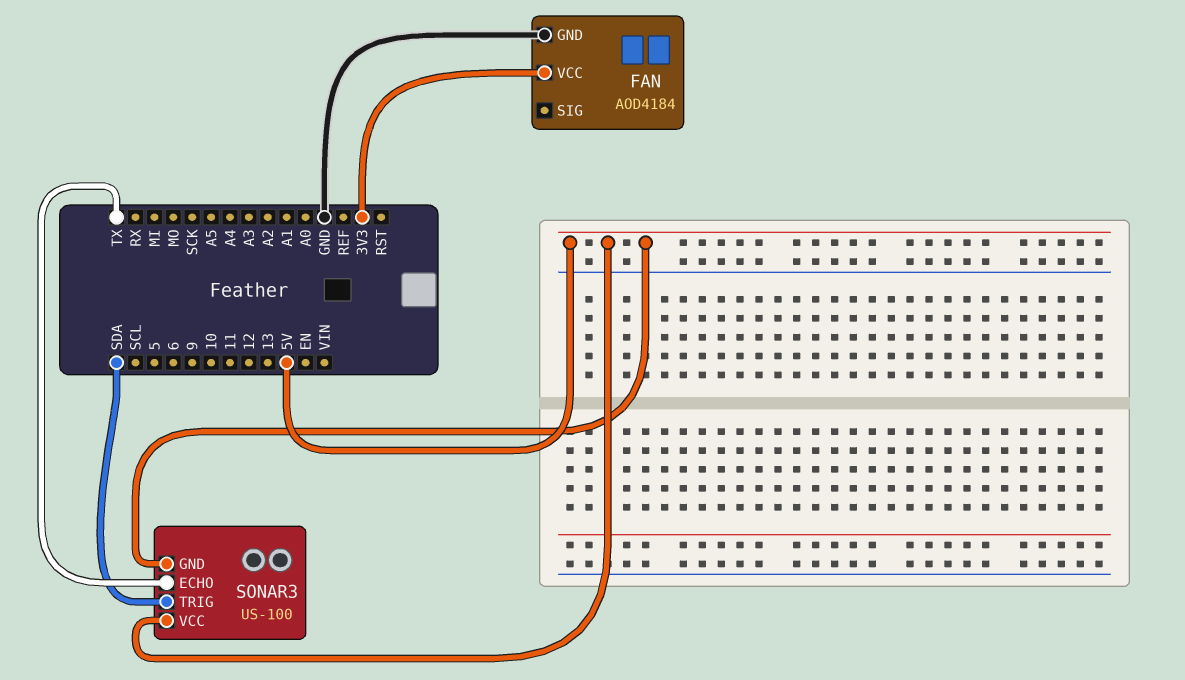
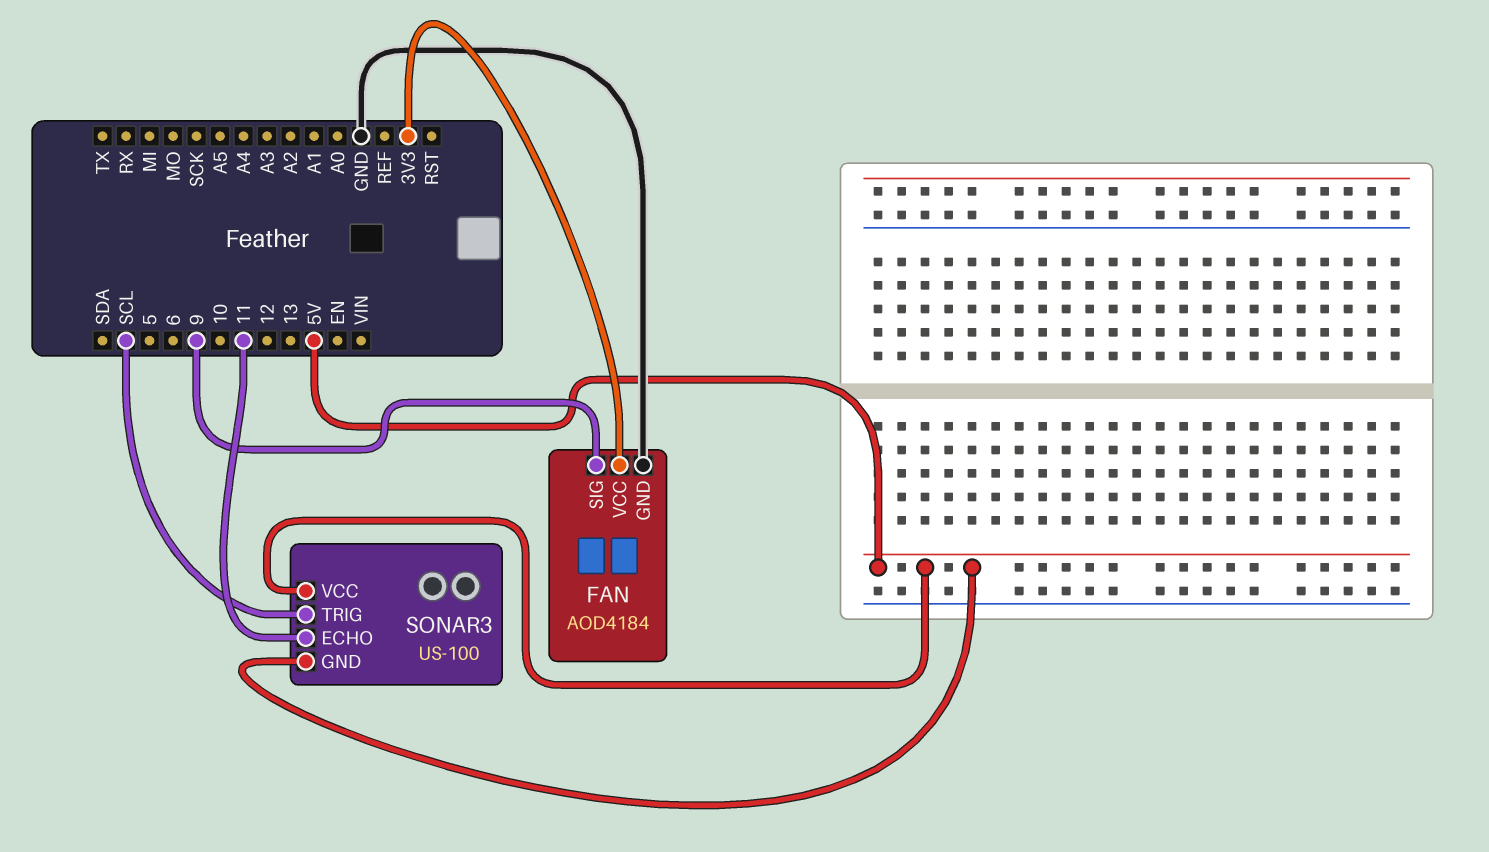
FAN pin SIG: none -> 9
SONAR3 pin ECHO: TX -> 11
SONAR3 pin TRIG: SDA -> SCL

